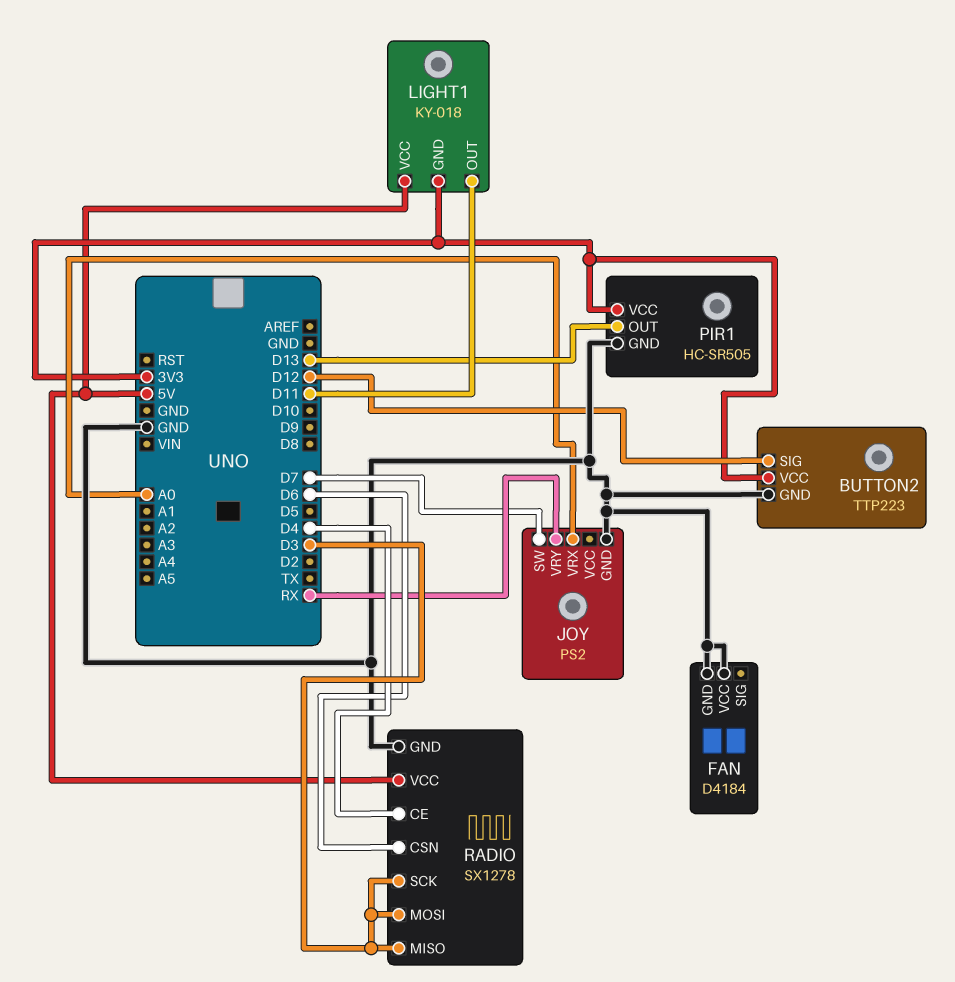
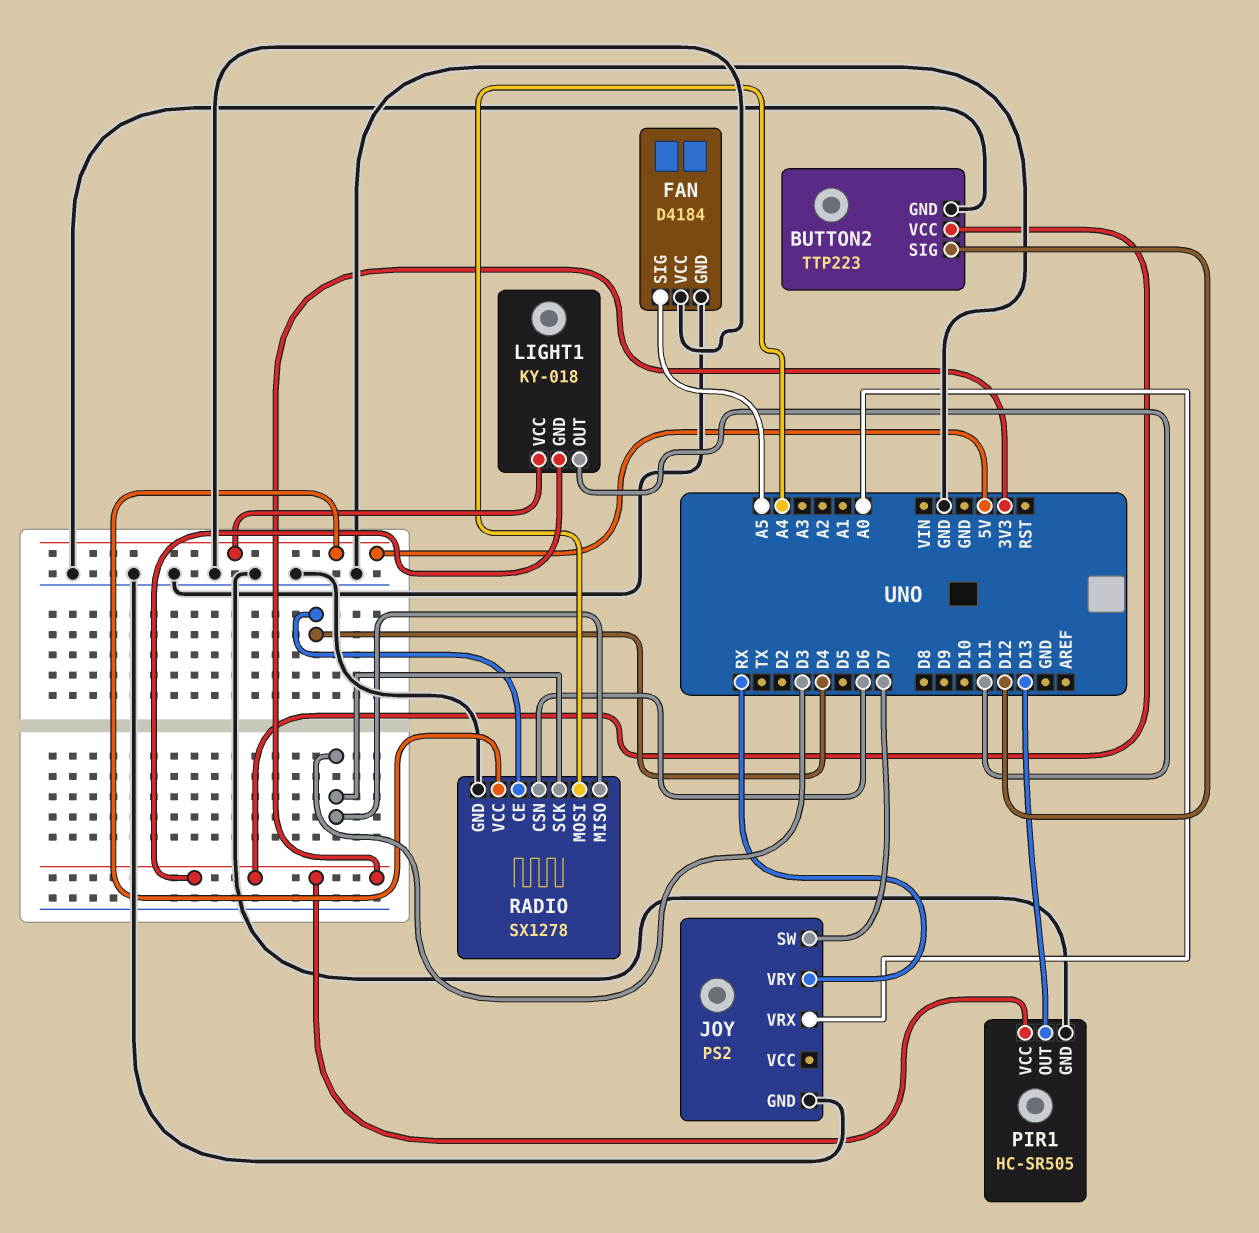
FAN pin SIG: none -> A5
RADIO pin MOSI: D3 -> A4

